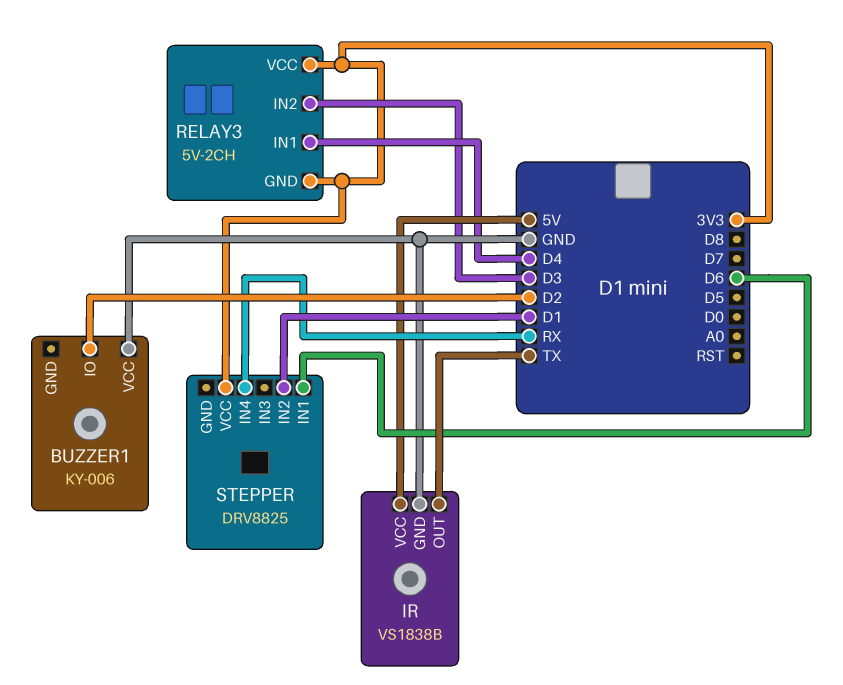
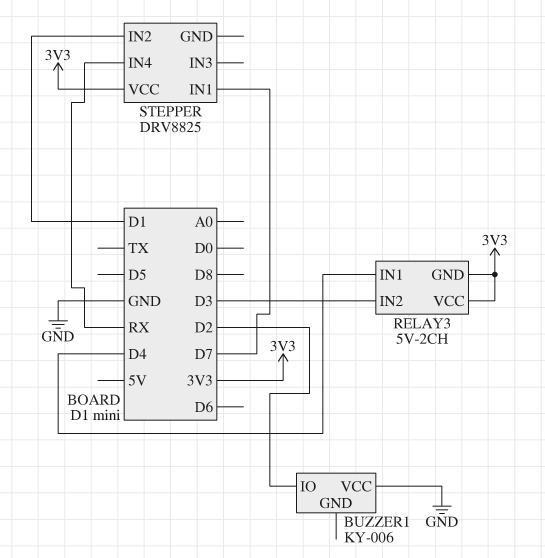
IR: VS1838B -> none
IR pin GND: GND -> none
IR pin OUT: TX -> none
IR pin VCC: 5V -> none
STEPPER pin IN1: D6 -> D7

